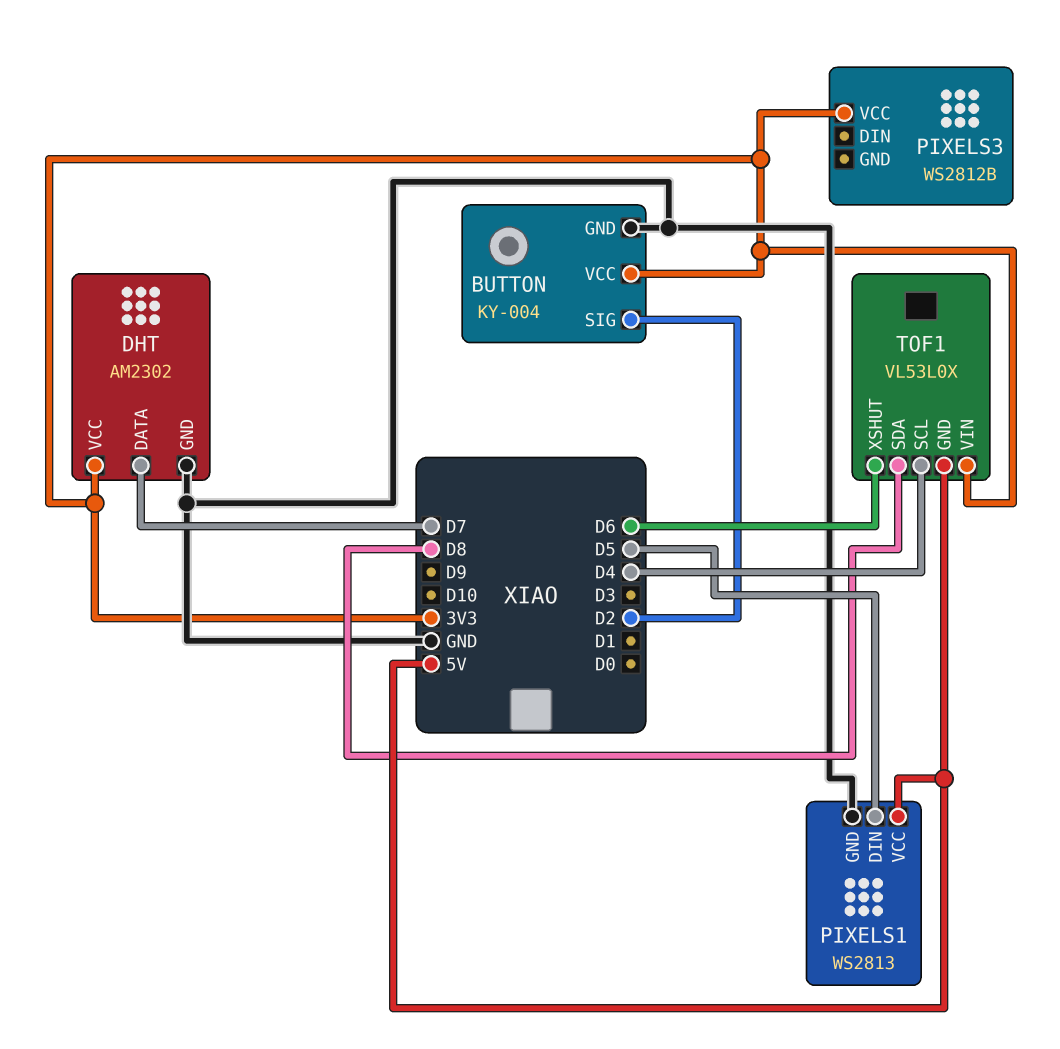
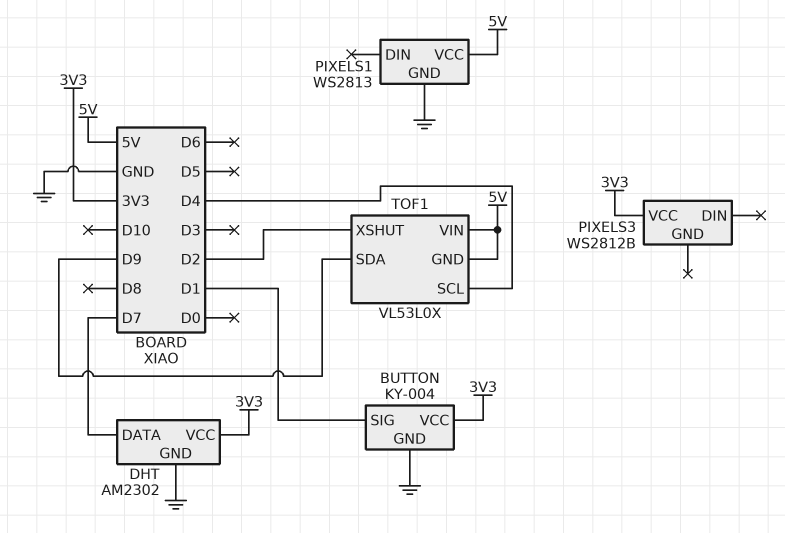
BUTTON pin SIG: D2 -> D1
PIXELS1 pin DIN: D5 -> none
TOF1 pin SDA: D8 -> D9
TOF1 pin VIN: 3V3 -> 5V
TOF1 pin XSHUT: D6 -> D2

